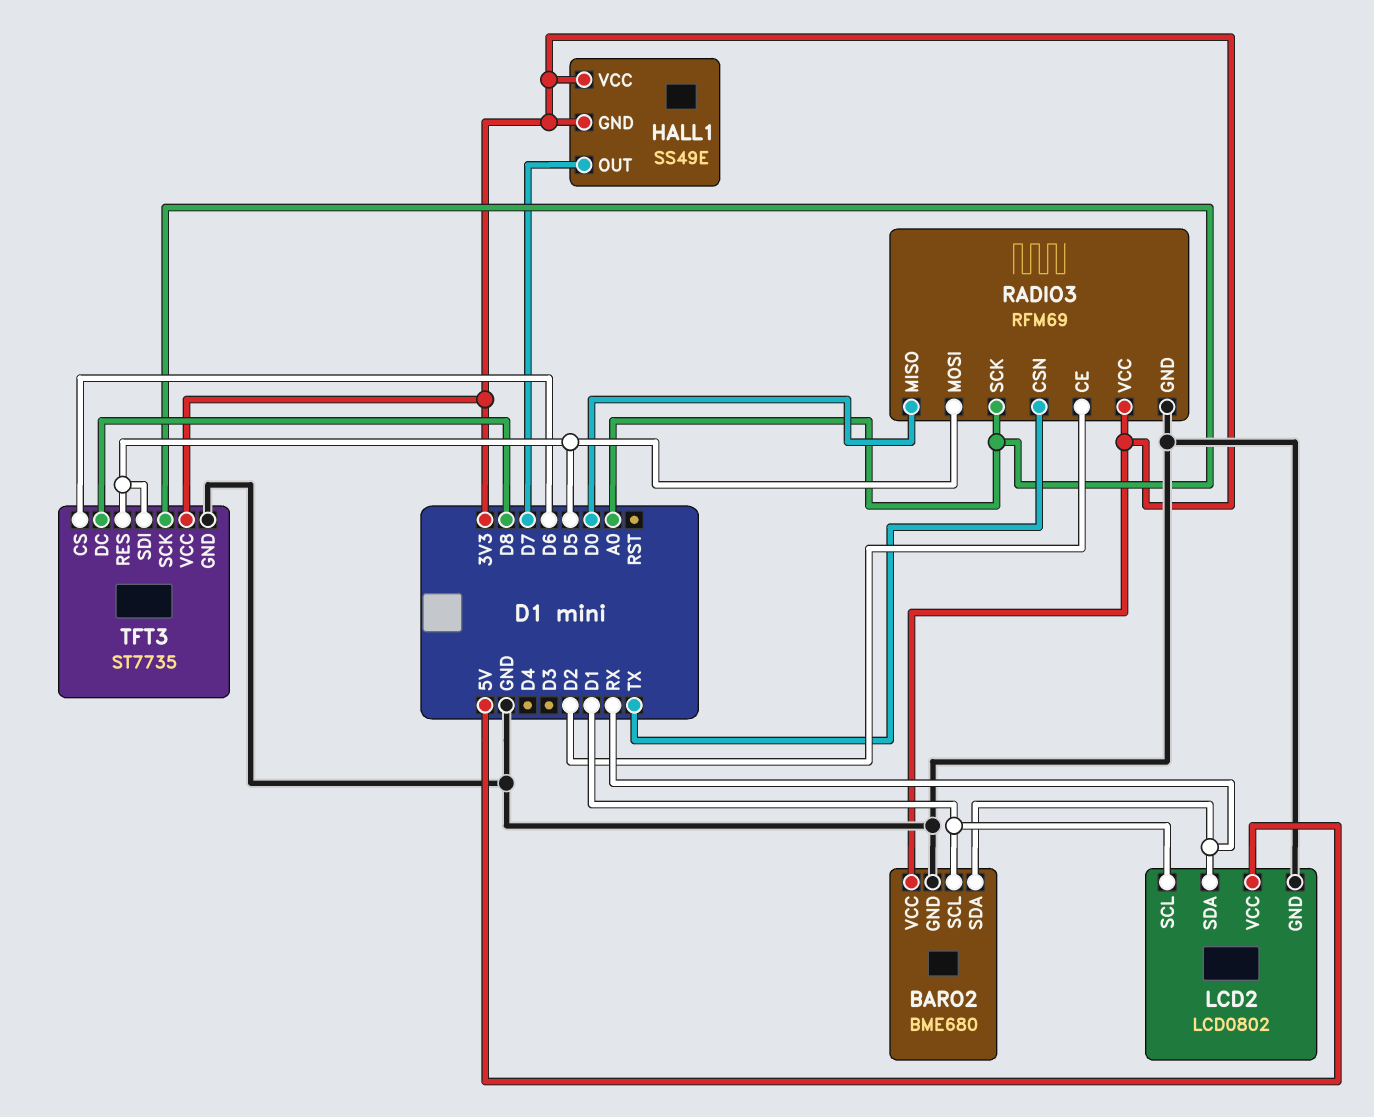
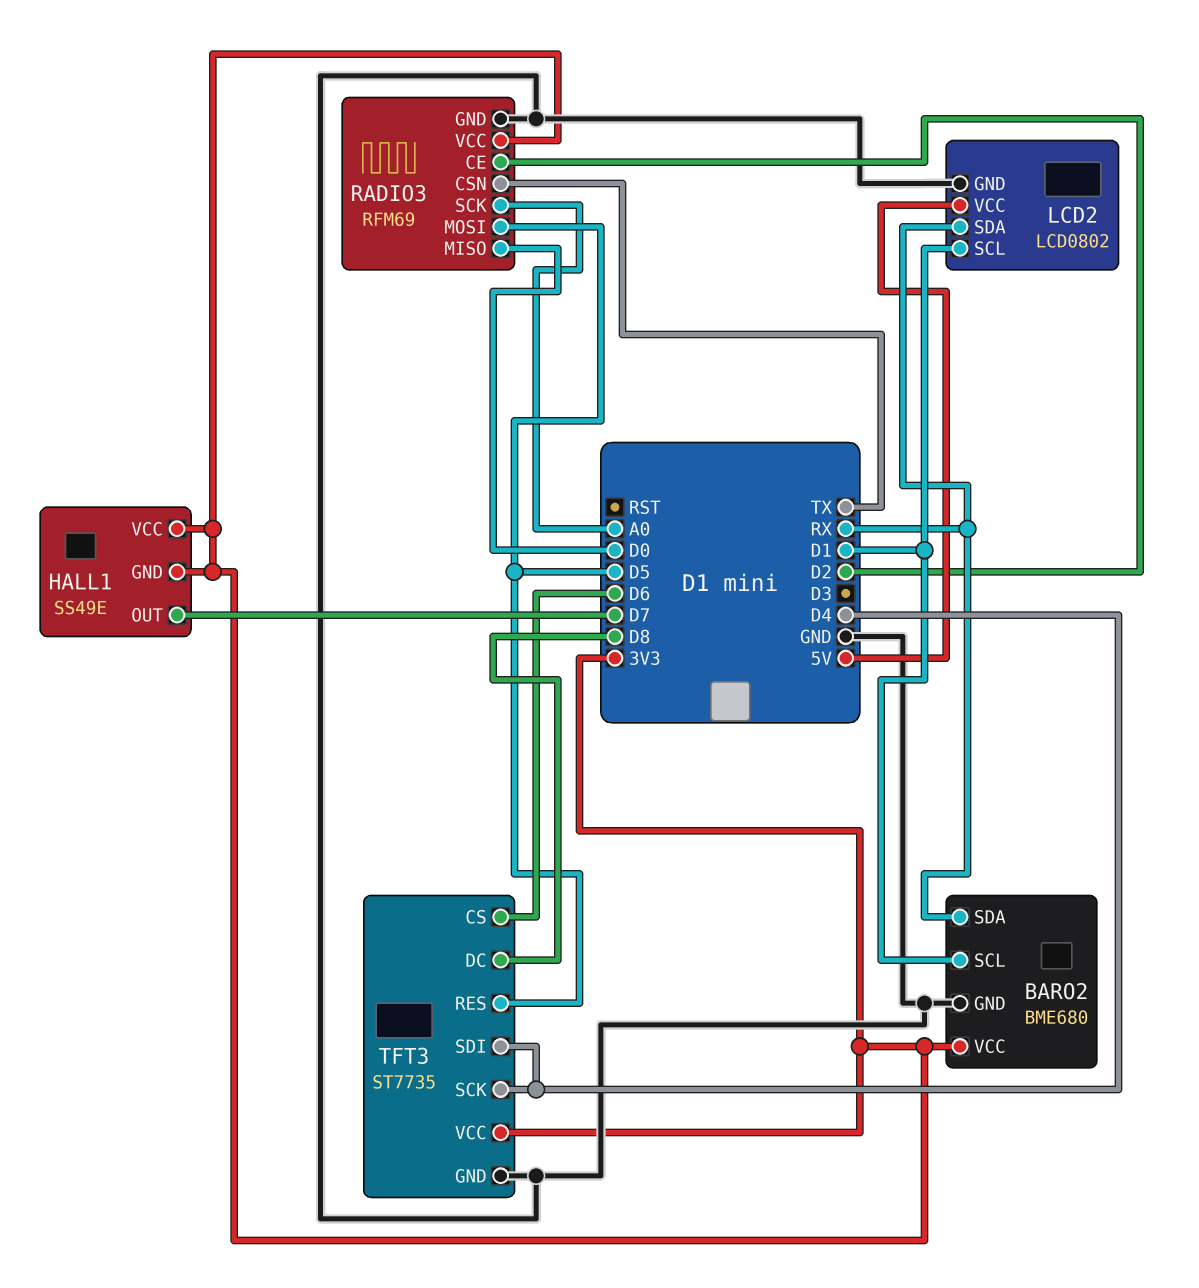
TFT3 pin SCK: A0 -> D4
TFT3 pin SDI: D5 -> D4

